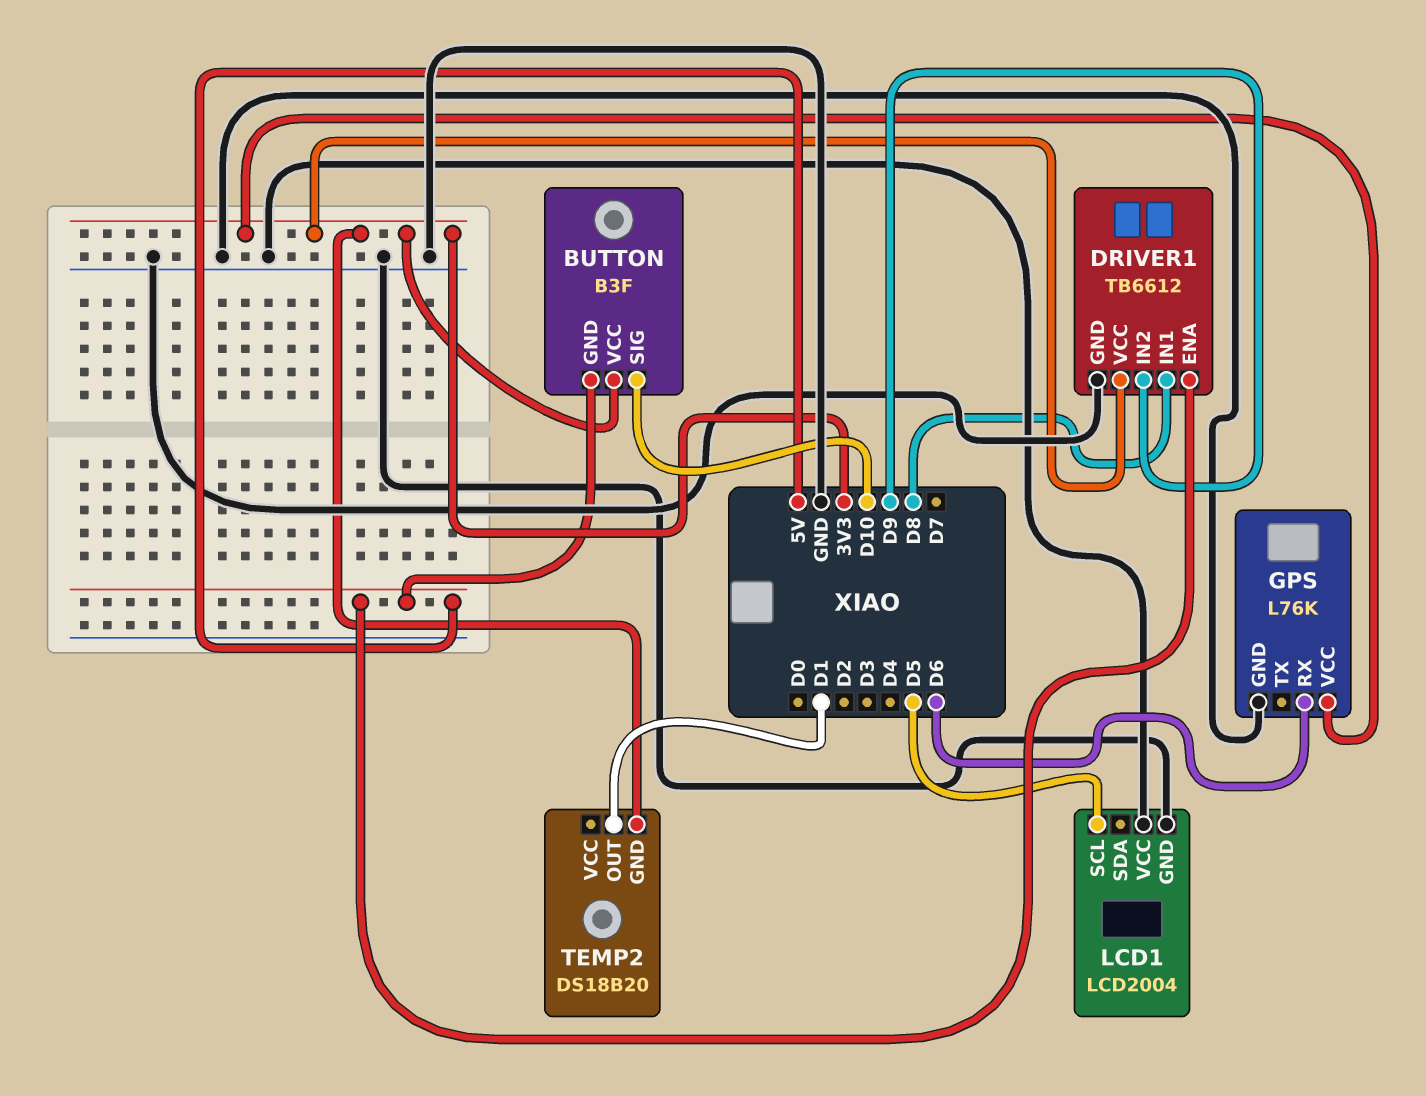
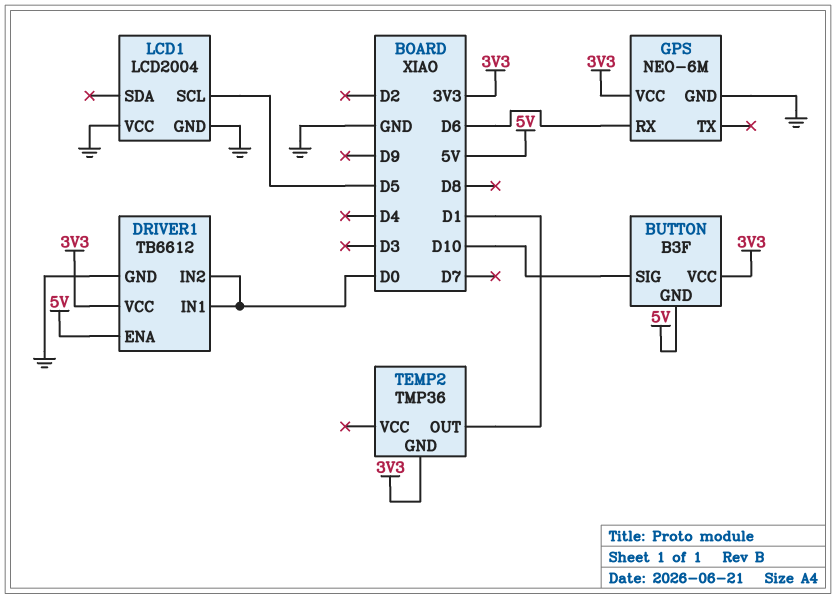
DRIVER1 pin IN1: D8 -> D0
DRIVER1 pin IN2: D9 -> D0
GPS: L76K -> NEO-6M
TEMP2: DS18B20 -> TMP36

